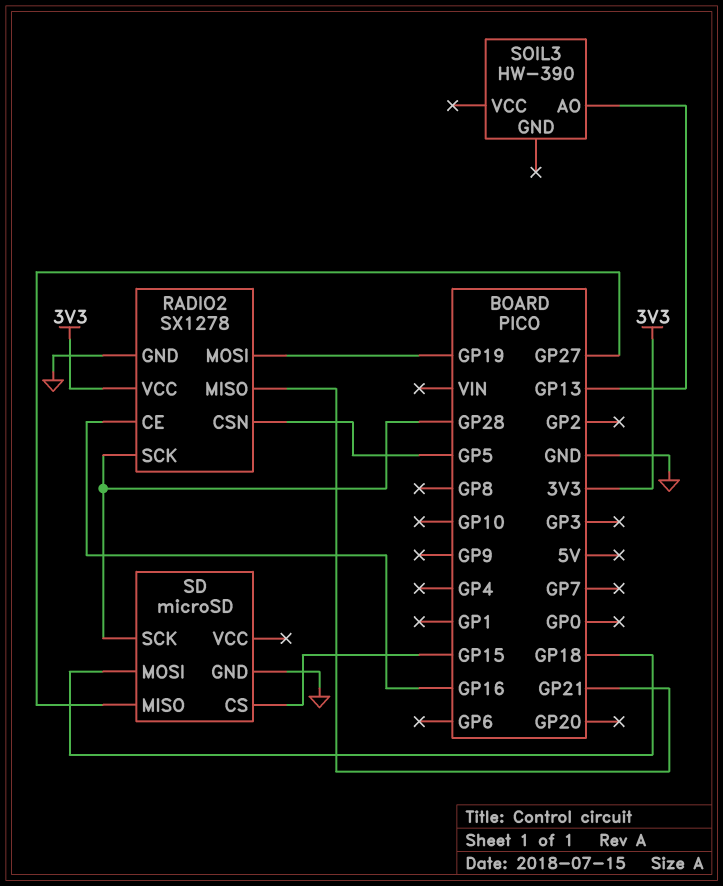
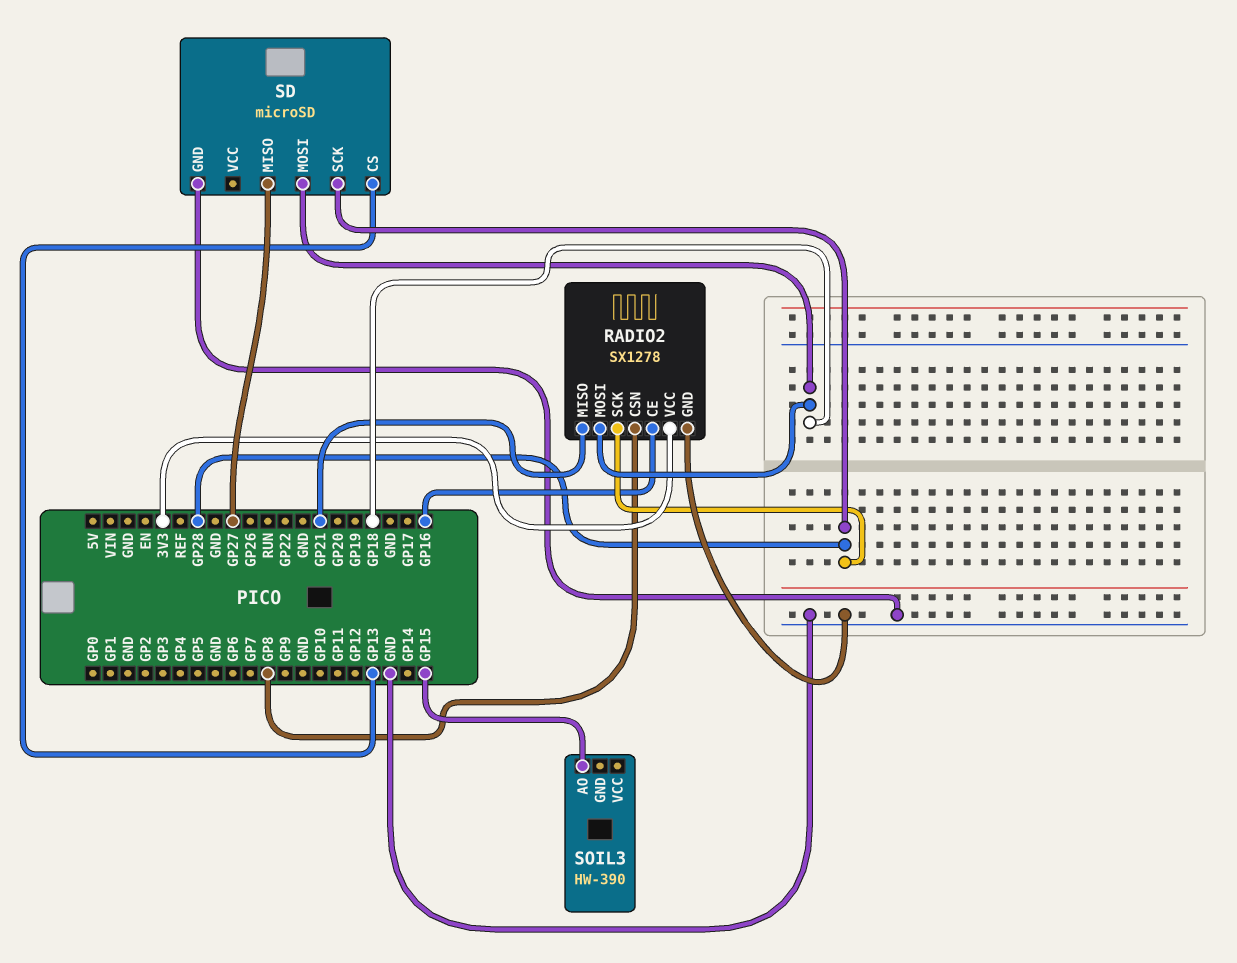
RADIO2 pin CSN: GP5 -> GP8
RADIO2 pin MOSI: GP19 -> GP18
SD pin CS: GP15 -> GP13
SOIL3 pin AO: GP13 -> GP15

